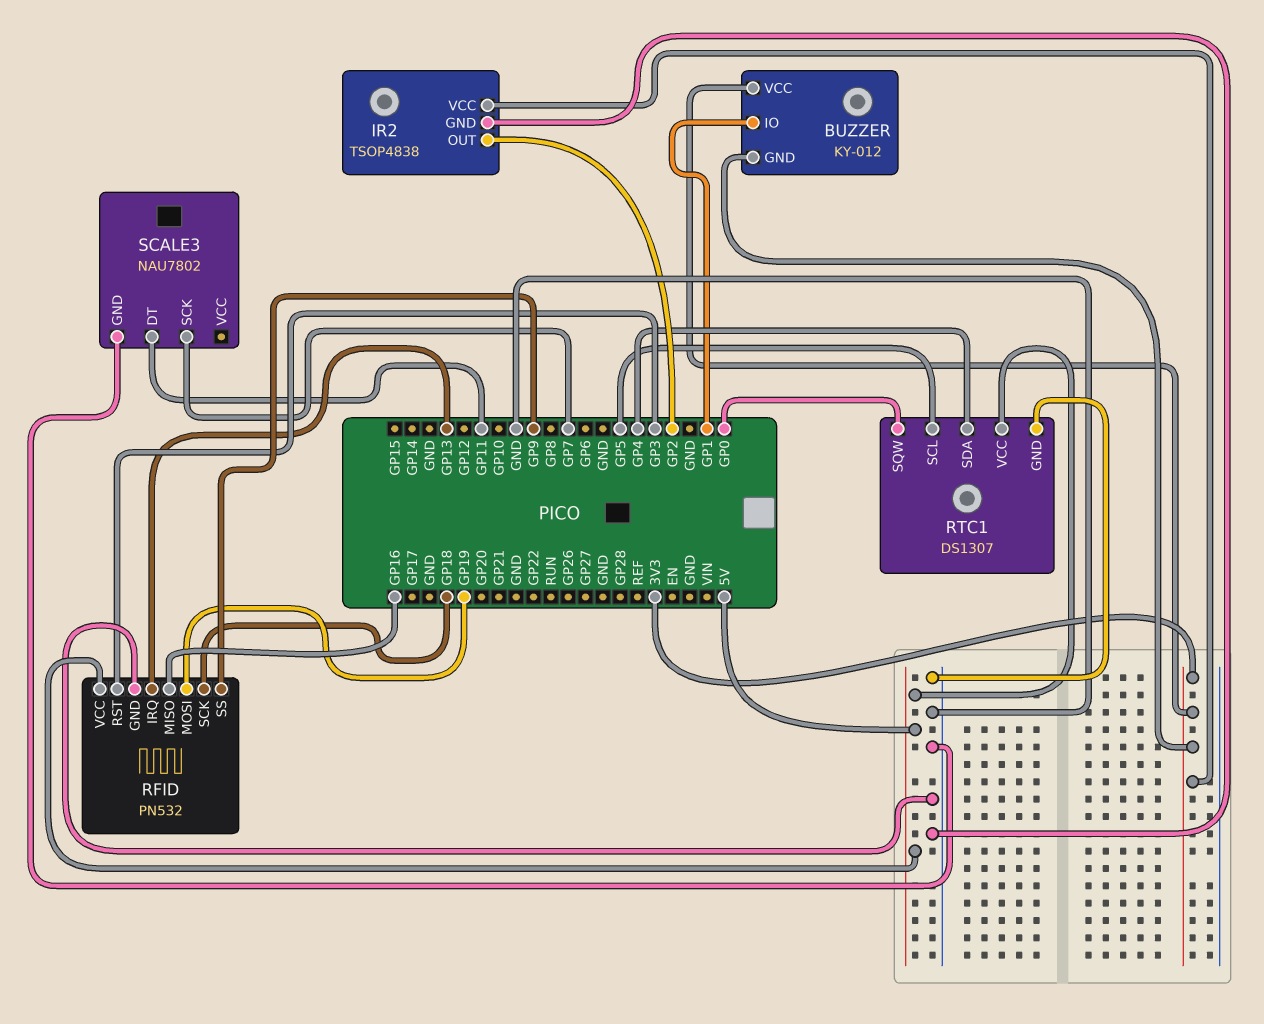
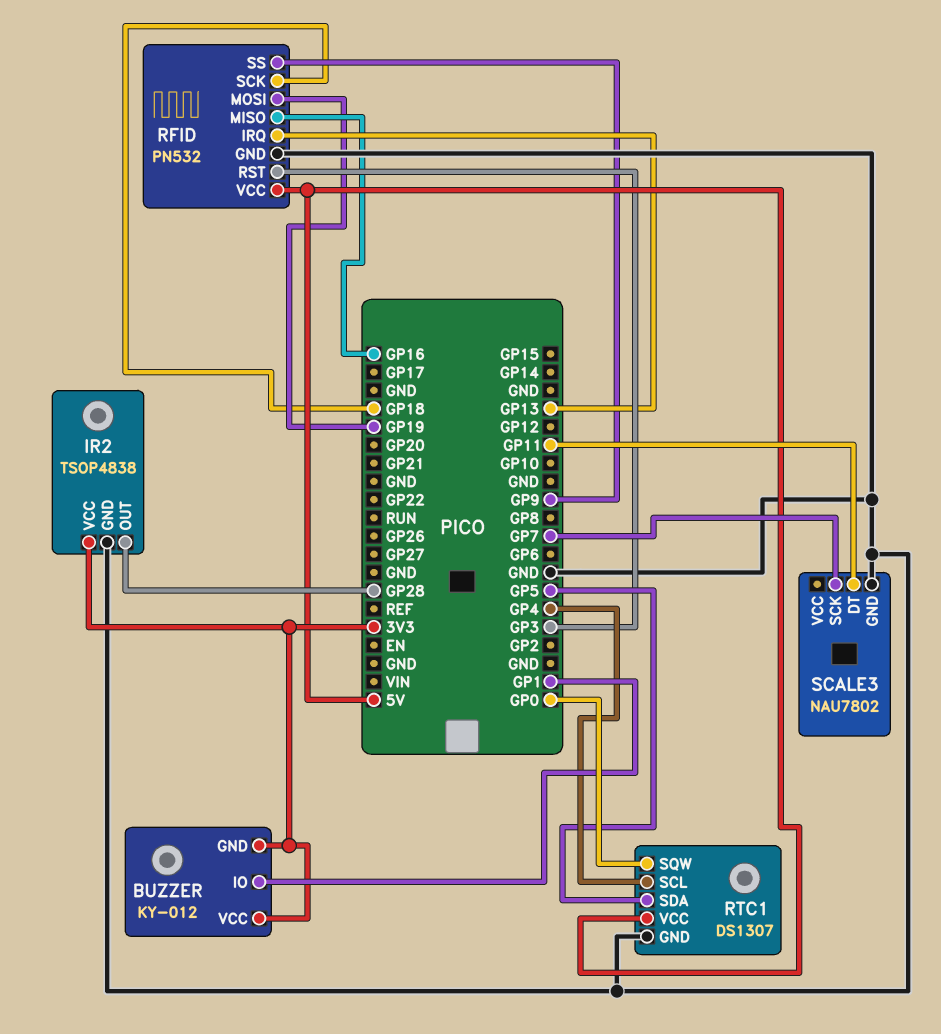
IR2 pin OUT: GP2 -> GP28
RTC1 pin SCL: GP5 -> GP4
RTC1 pin SDA: GP4 -> GP5

